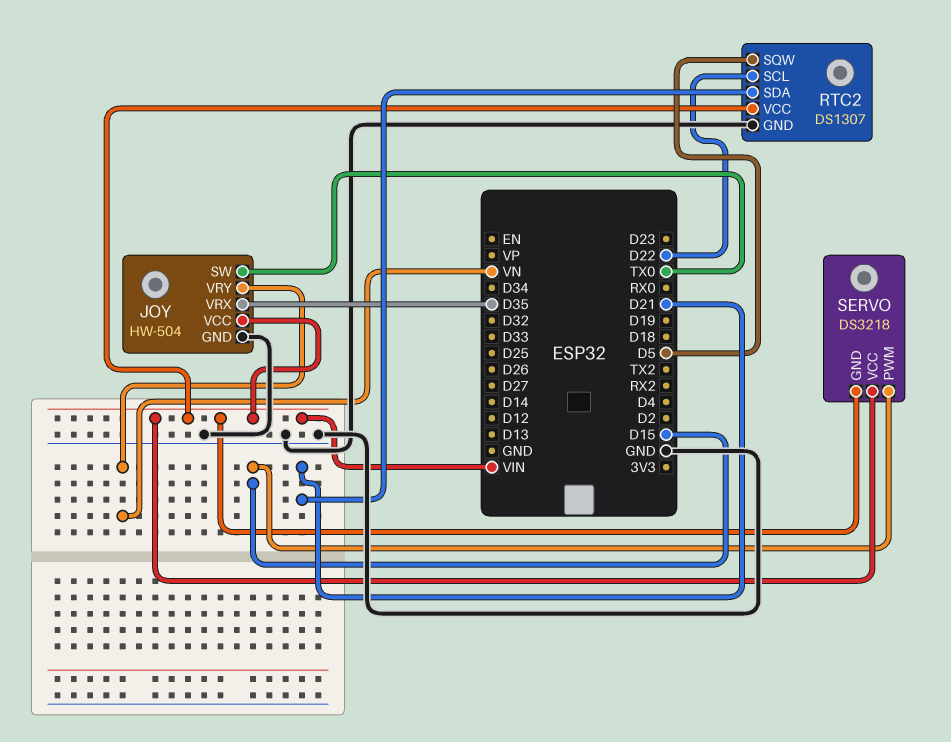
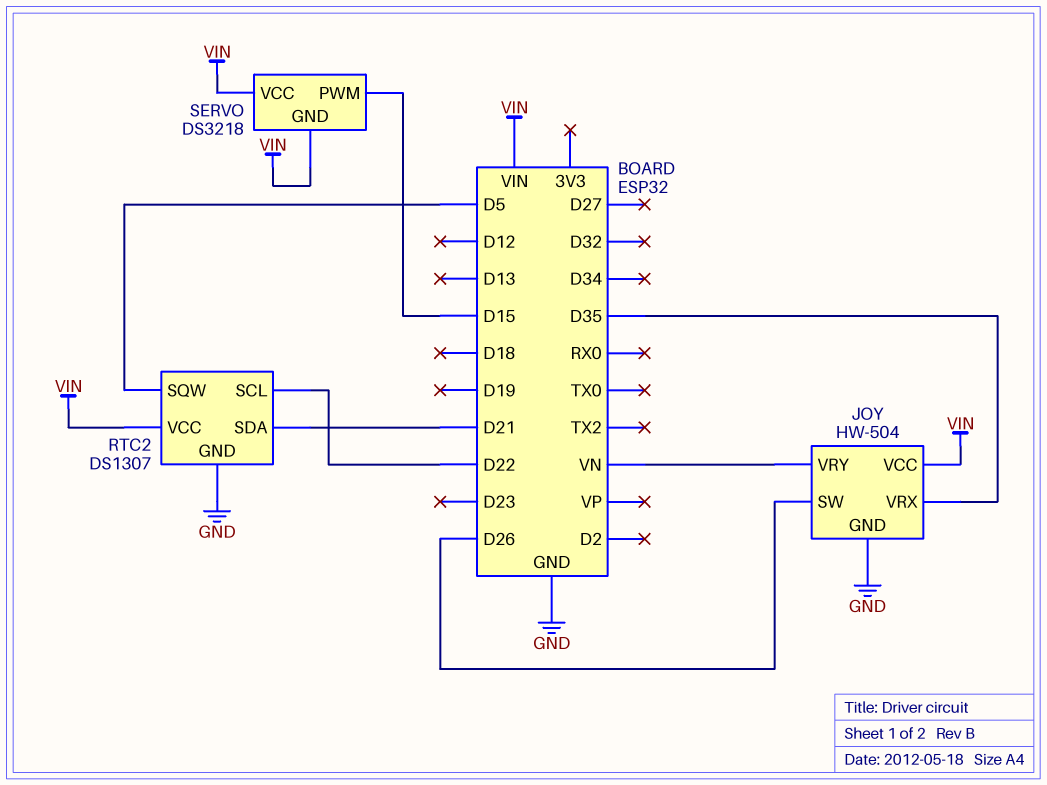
JOY pin SW: TX0 -> D26

